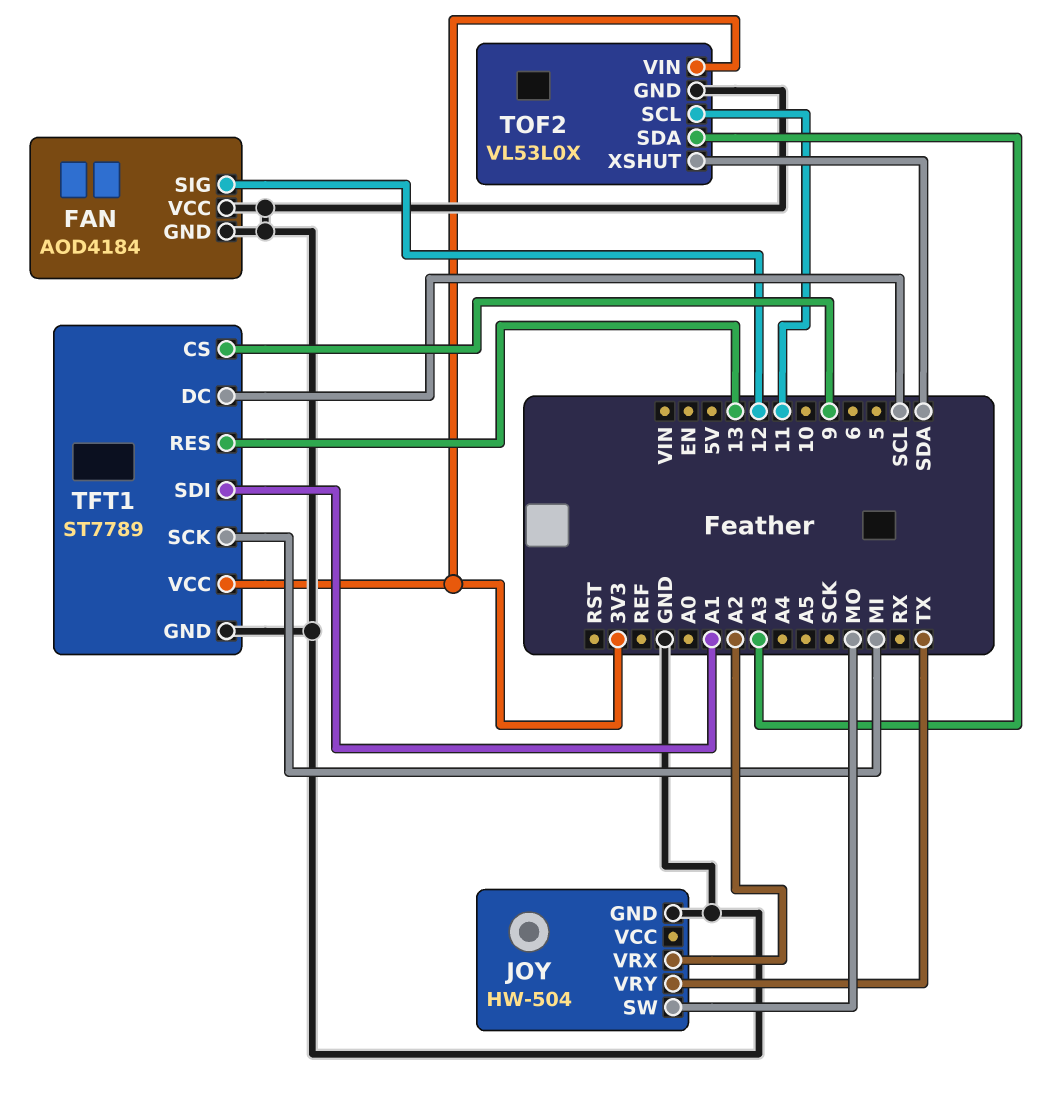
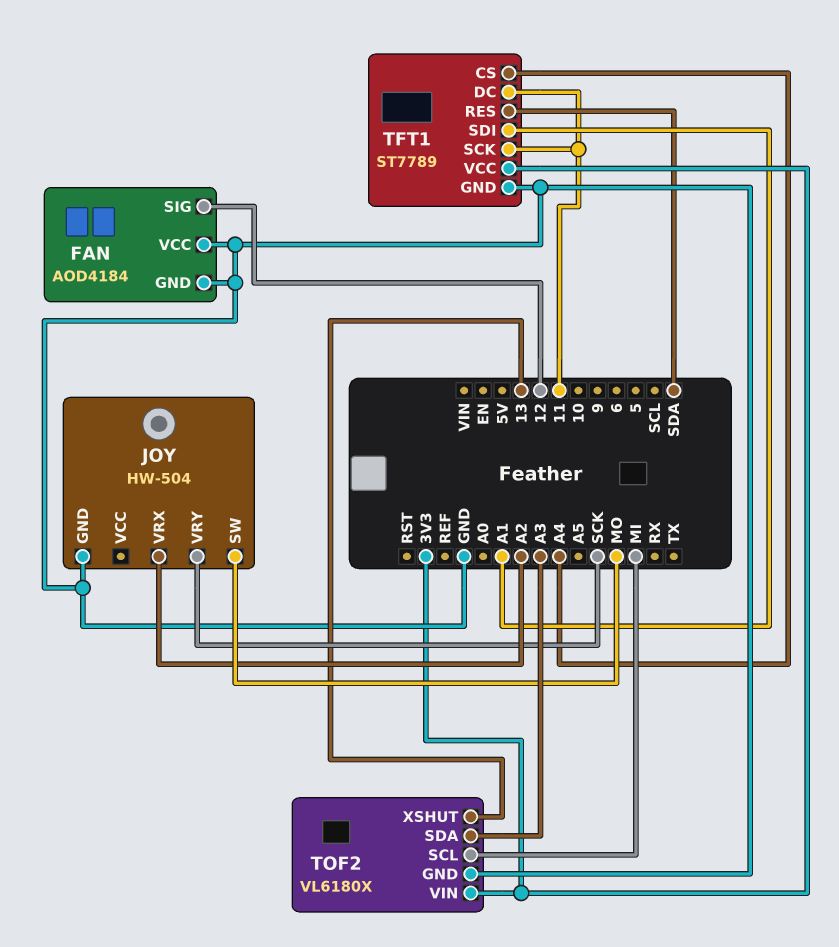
JOY pin VRY: TX -> SCK
TFT1 pin CS: 9 -> A4
TFT1 pin DC: SCL -> 11
TFT1 pin RES: 13 -> SDA
TFT1 pin SCK: MI -> 11
TOF2: VL53L0X -> VL6180X
TOF2 pin SCL: 11 -> MI
TOF2 pin XSHUT: SDA -> 13

